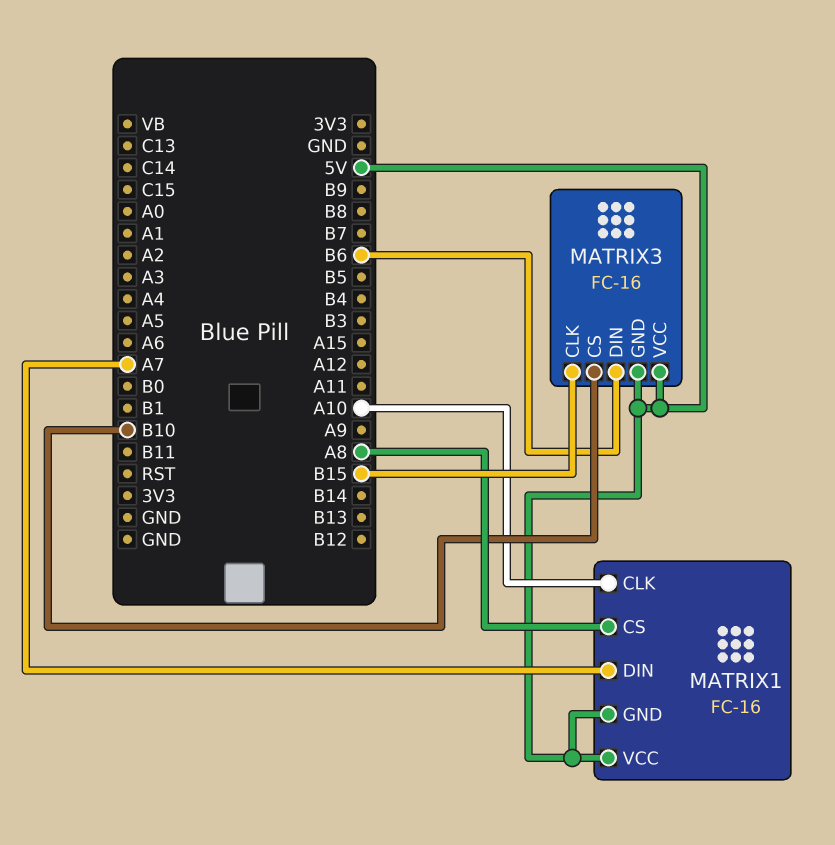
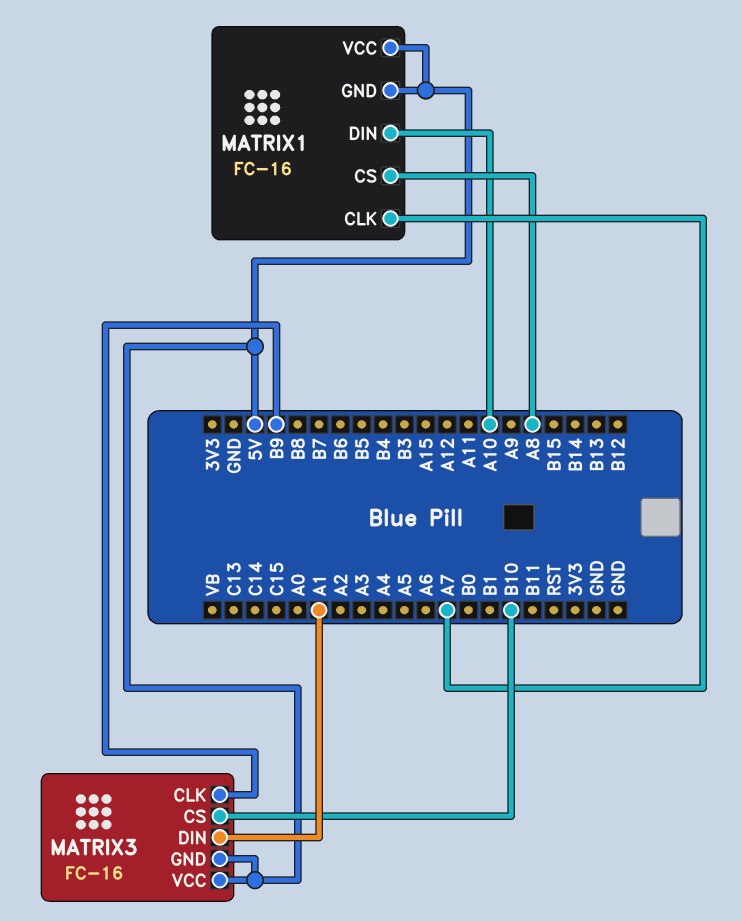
MATRIX1 pin CLK: A10 -> A7
MATRIX1 pin DIN: A7 -> A10
MATRIX3 pin CLK: B15 -> B9
MATRIX3 pin DIN: B6 -> A1

